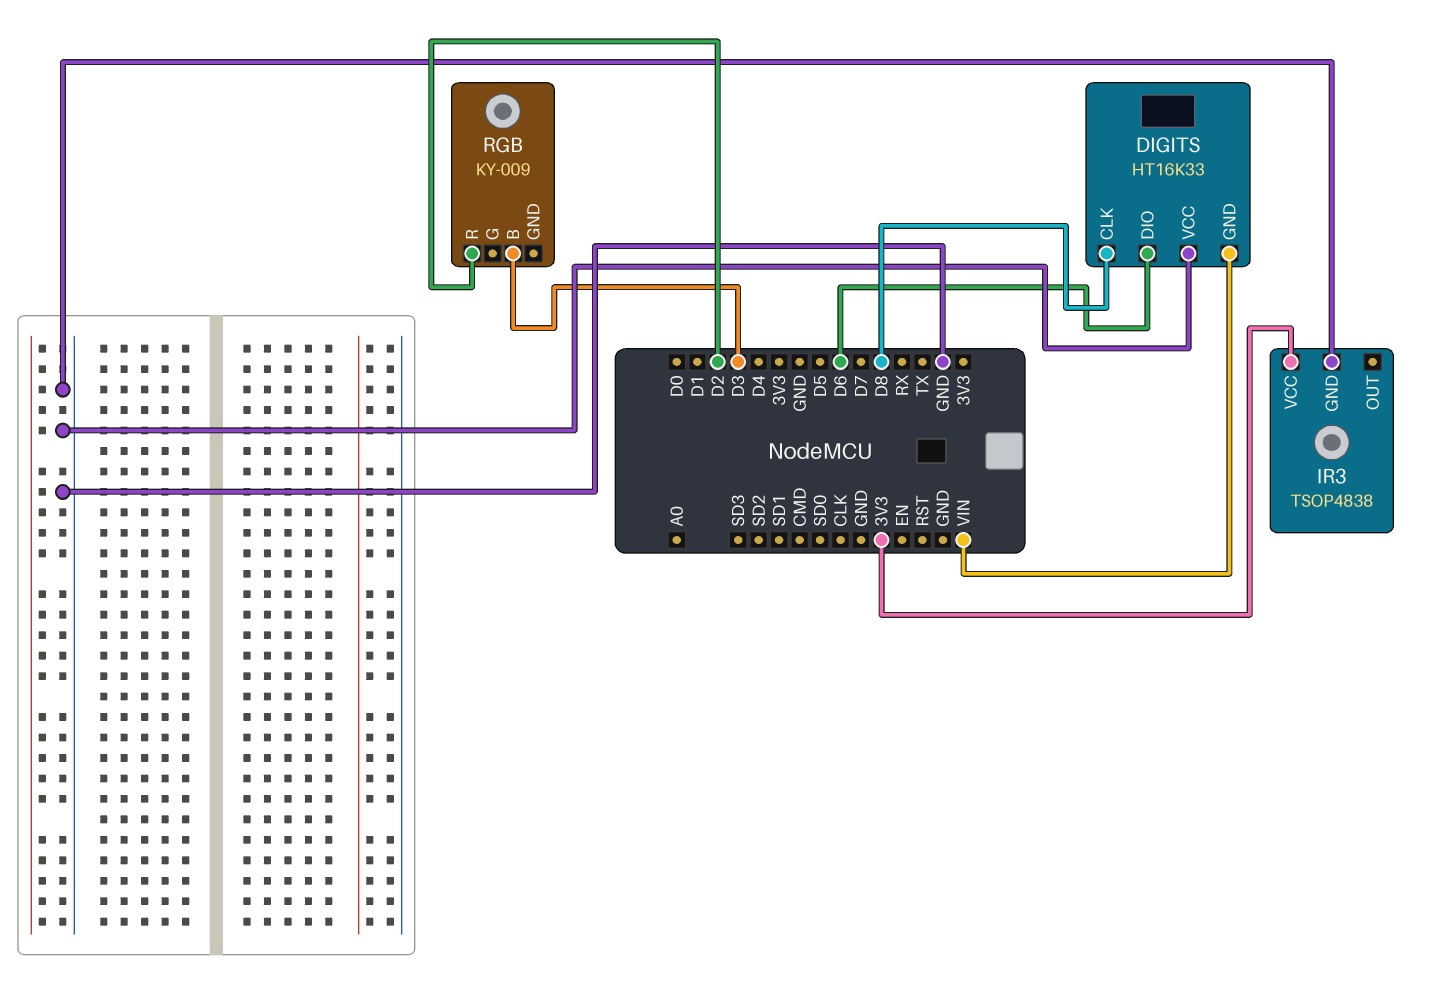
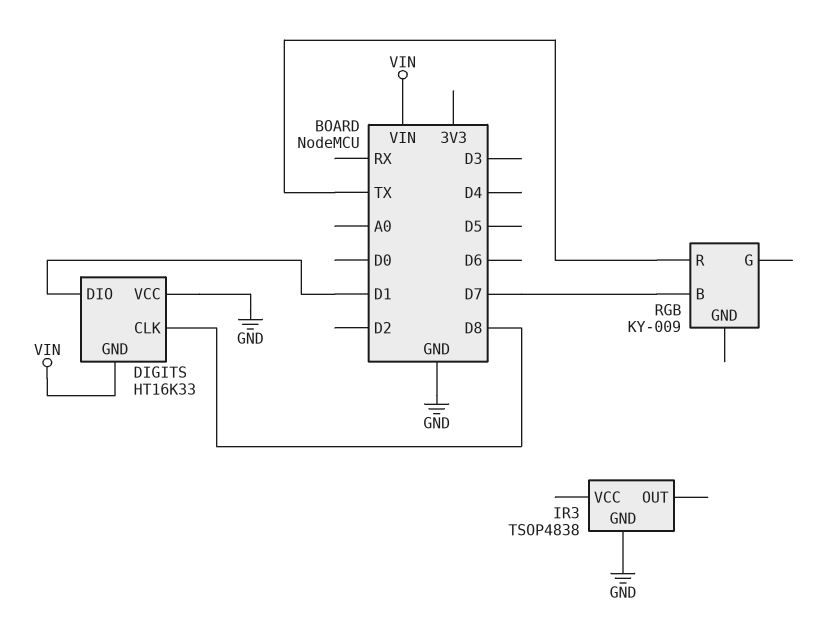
DIGITS pin DIO: D6 -> D1
IR3 pin VCC: 3V3 -> none
RGB pin B: D3 -> D7
RGB pin R: D2 -> TX

